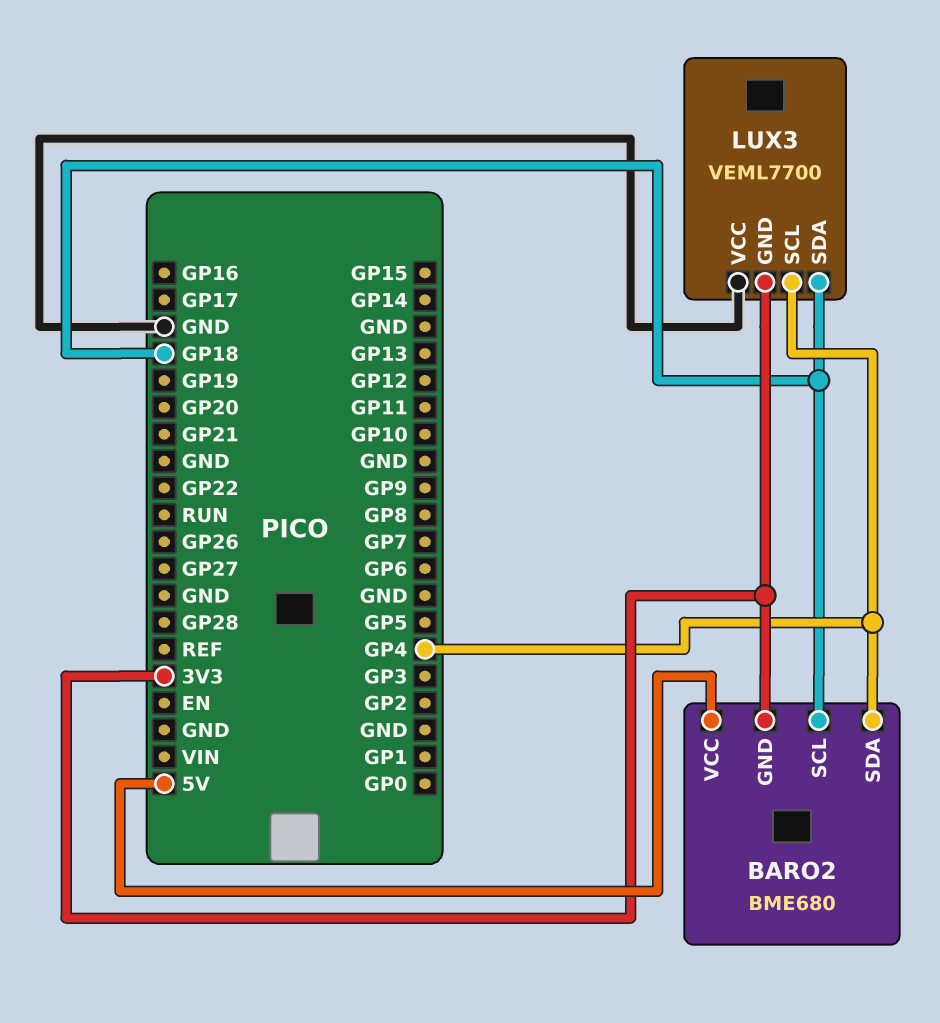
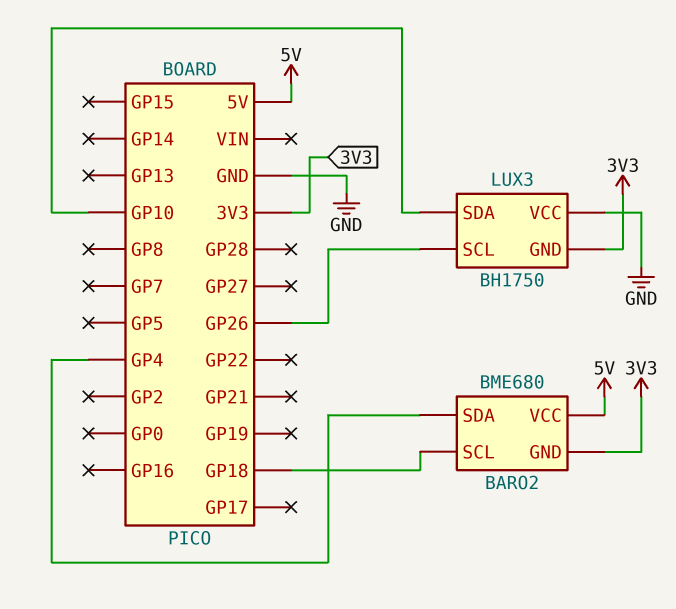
LUX3: VEML7700 -> BH1750
LUX3 pin SCL: GP4 -> GP26
LUX3 pin SDA: GP18 -> GP10

